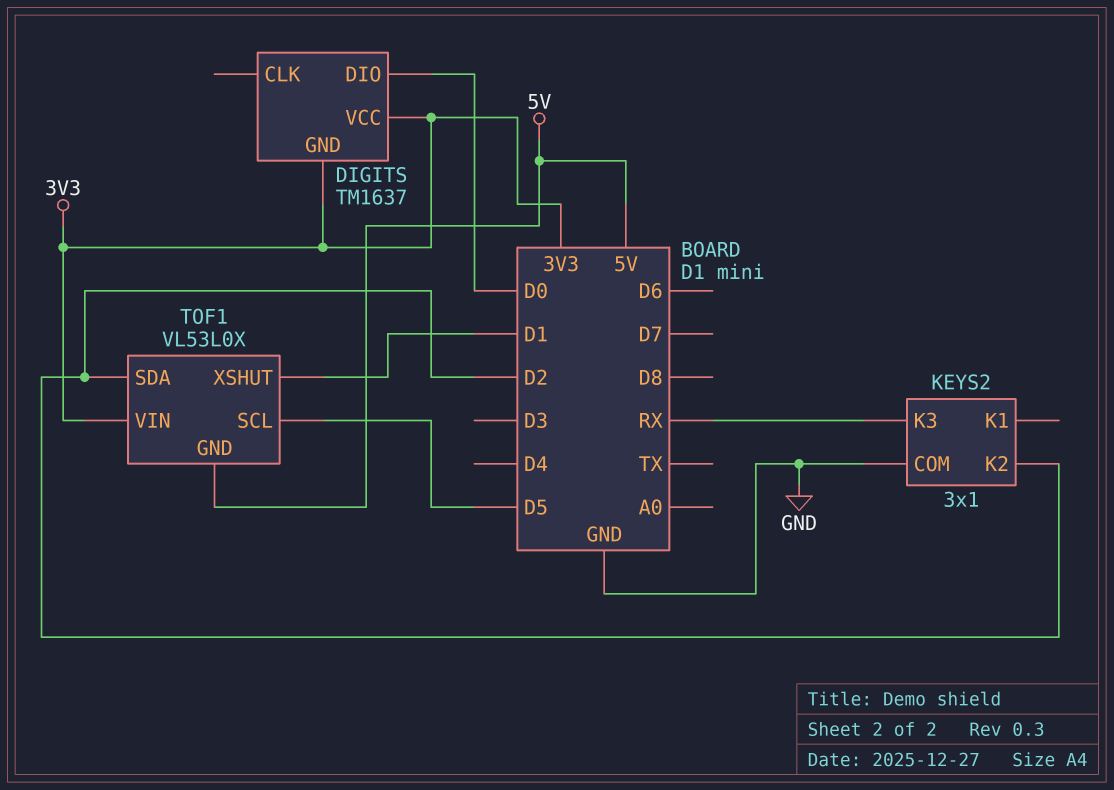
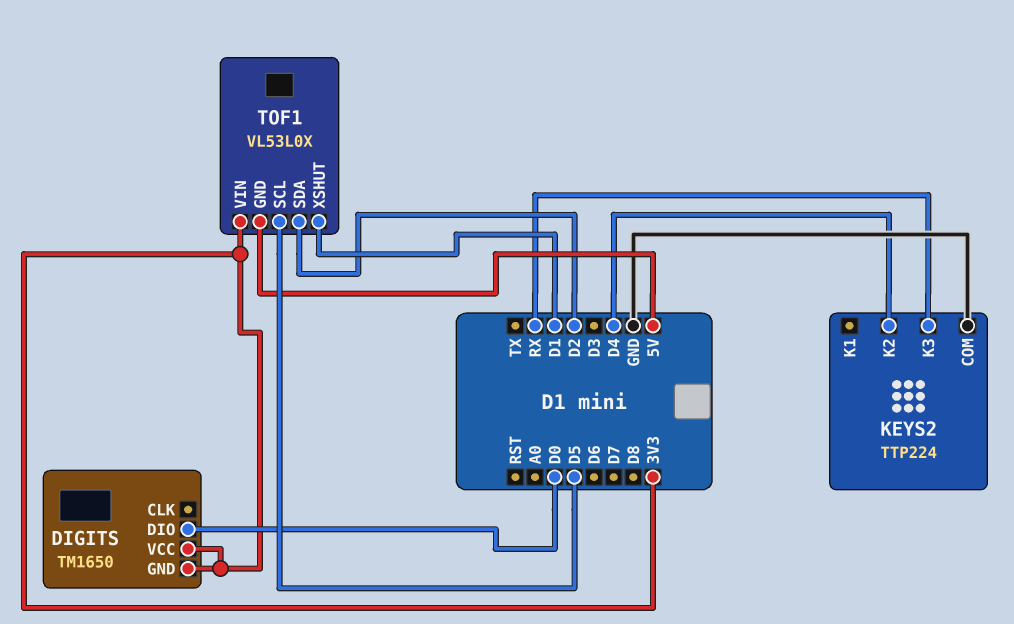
DIGITS: TM1637 -> TM1650
KEYS2: 3x1 -> TTP224
KEYS2 pin K2: D2 -> D4

